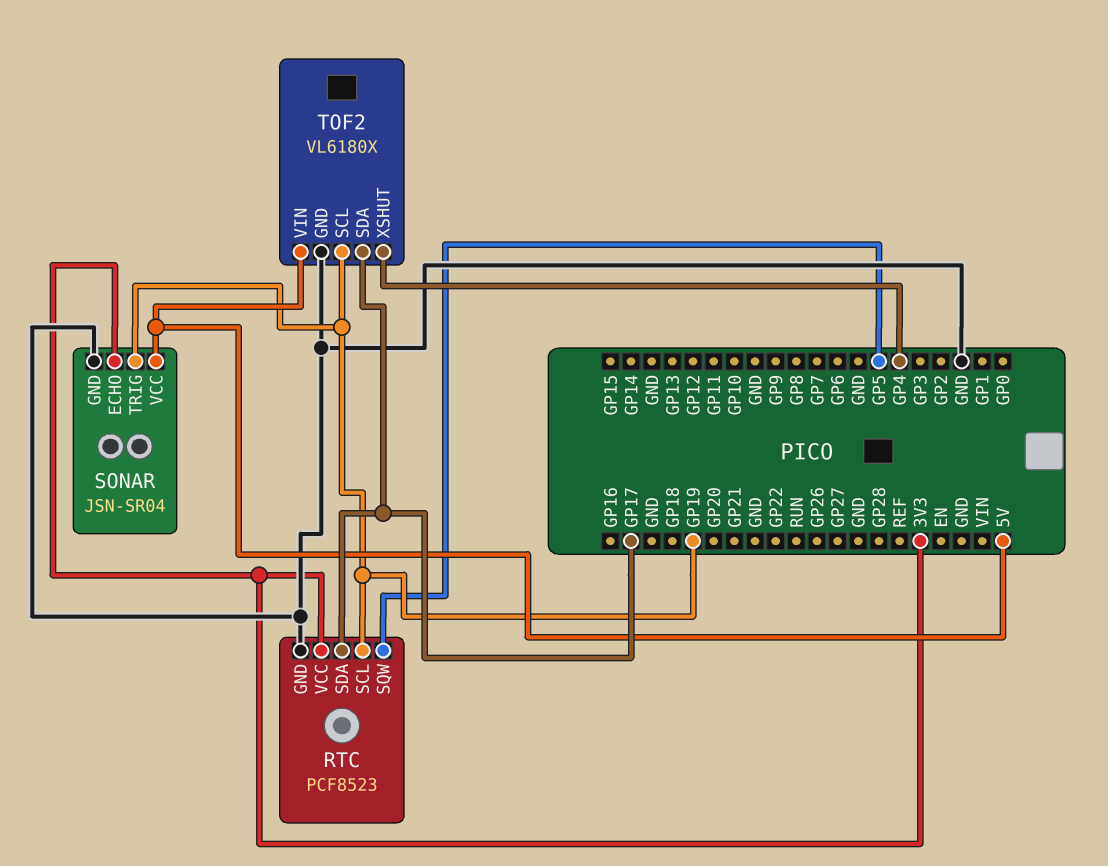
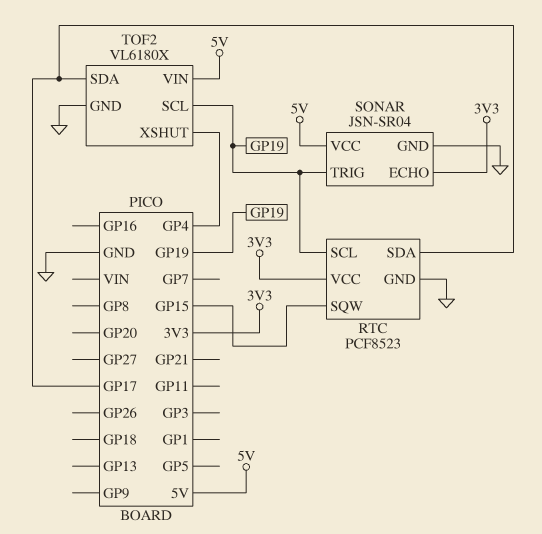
RTC pin SQW: GP5 -> GP15

